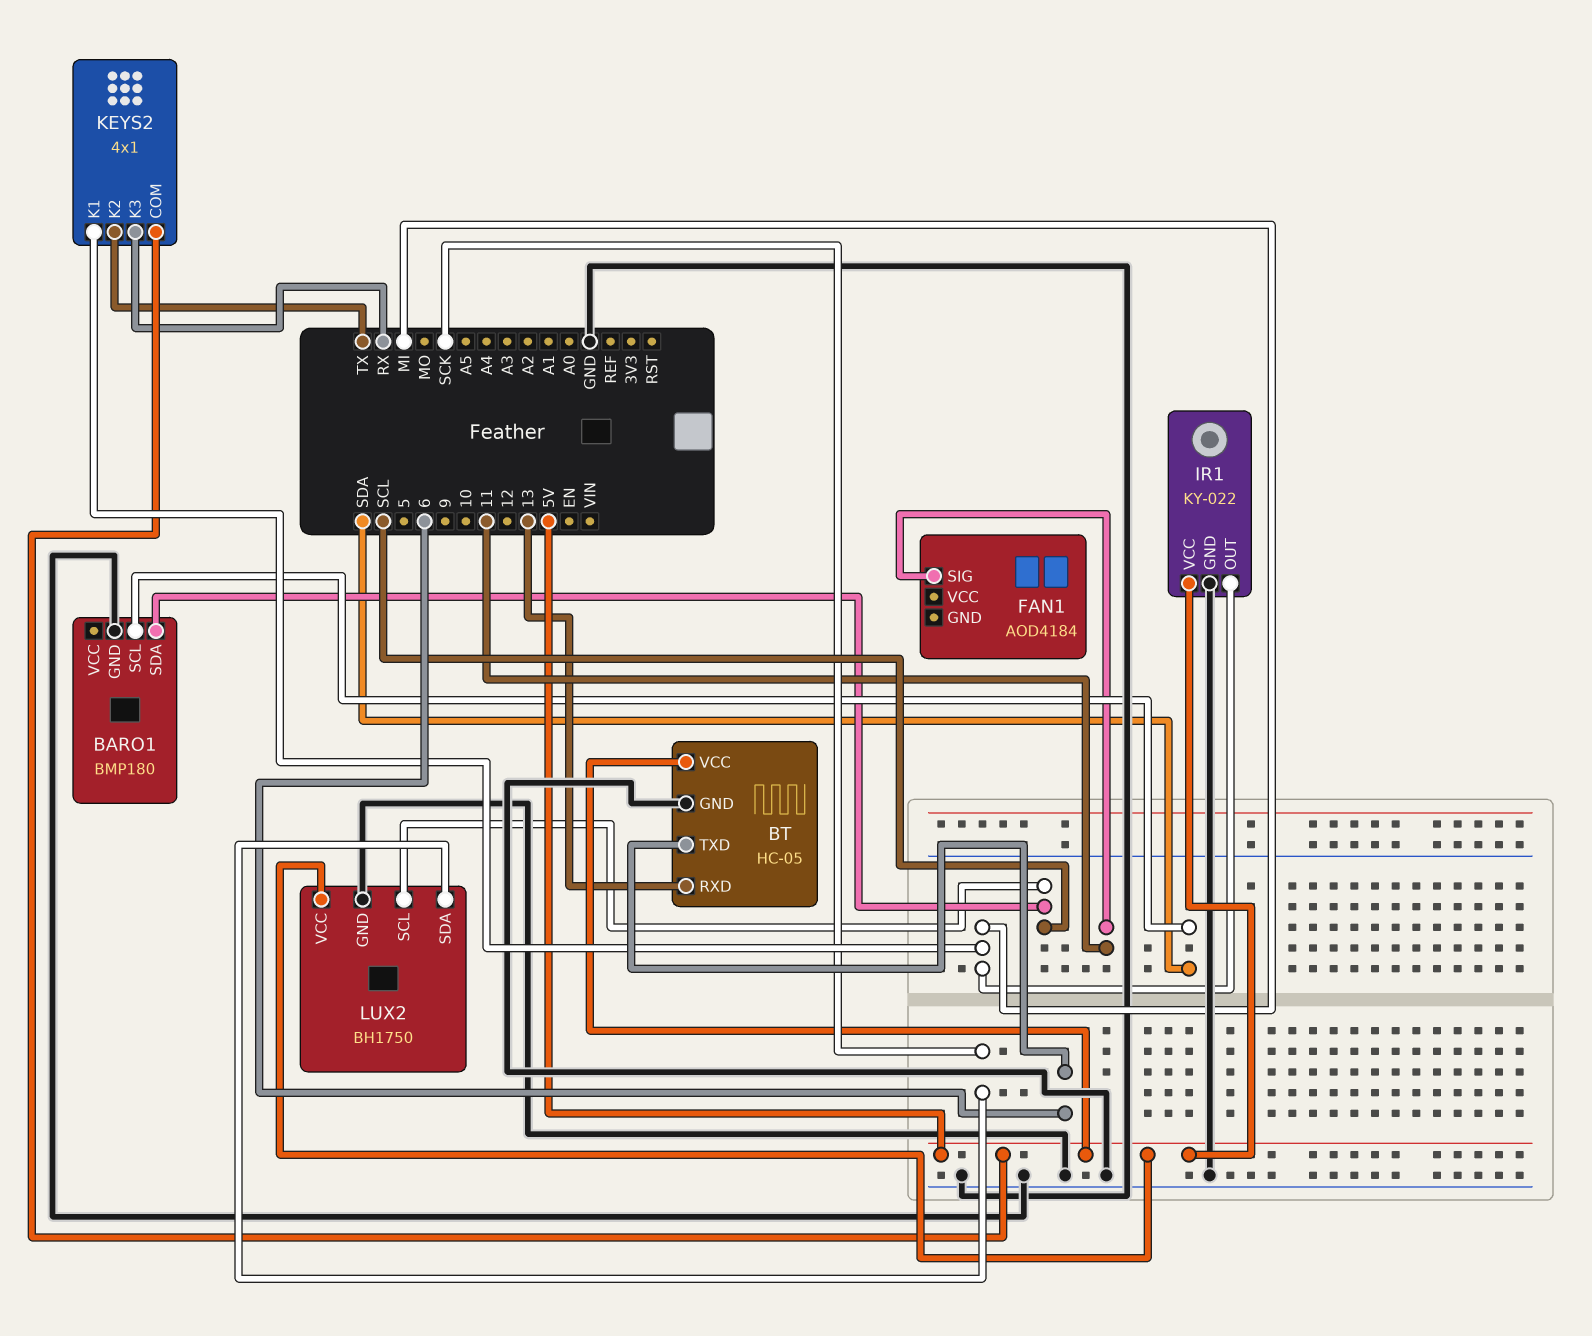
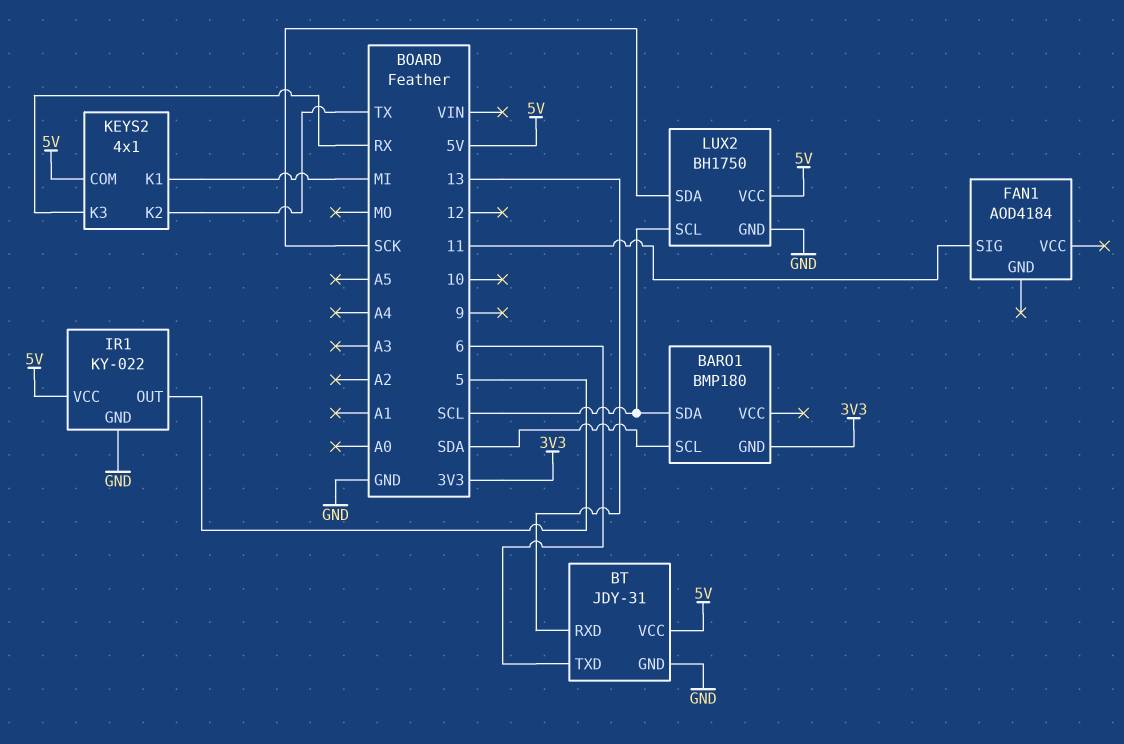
BARO1 pin GND: GND -> 3V3
BT: HC-05 -> JDY-31
IR1 pin OUT: MI -> 5

